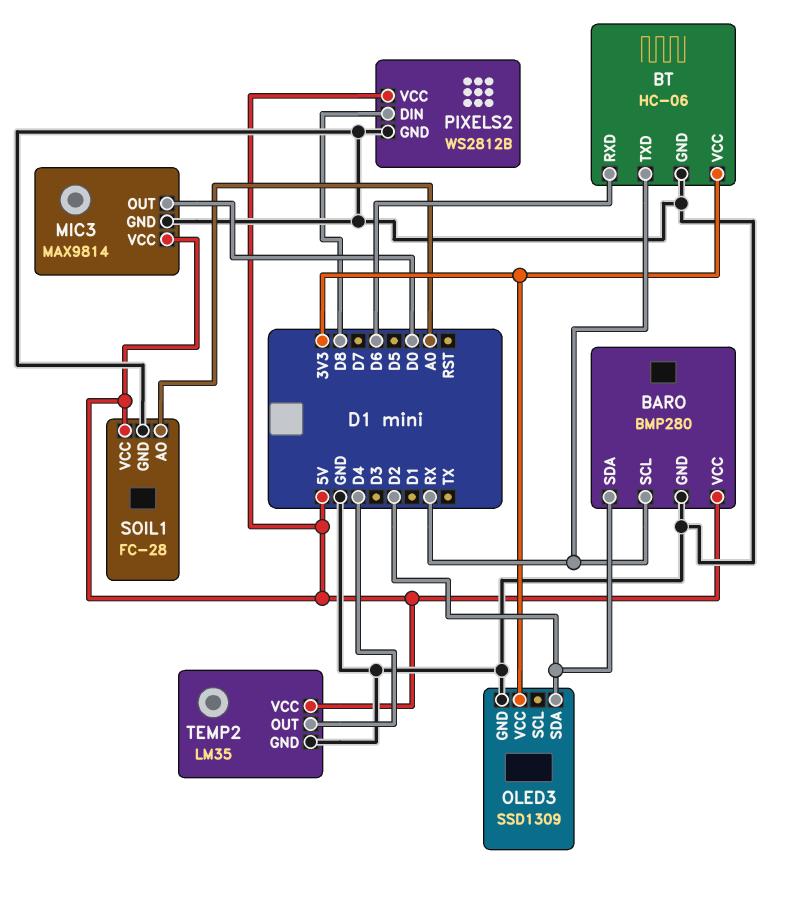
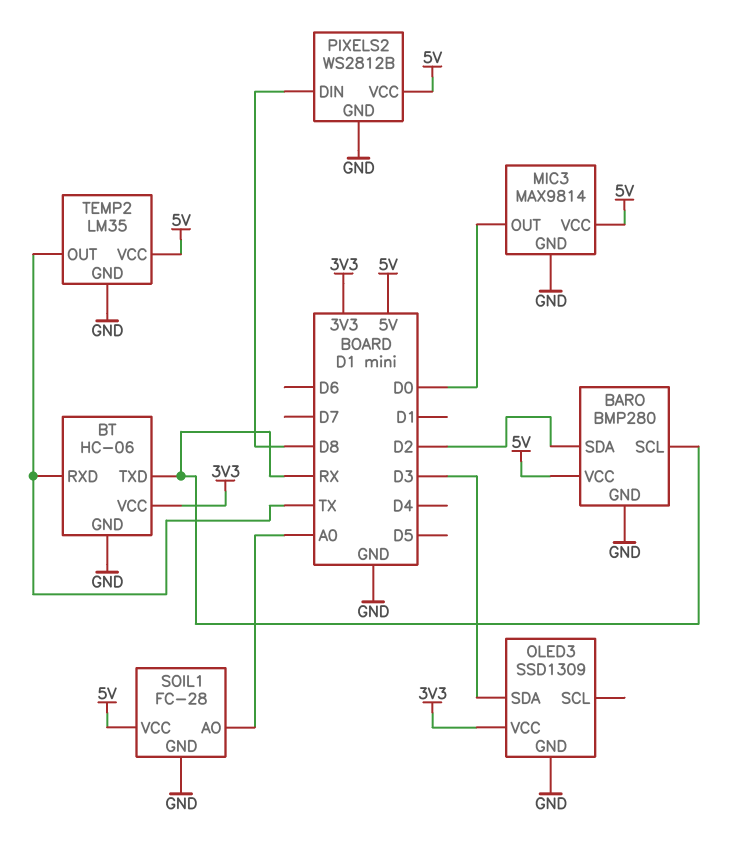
BT pin RXD: D6 -> TX
OLED3 pin SDA: D2 -> D3
TEMP2 pin OUT: D4 -> TX

